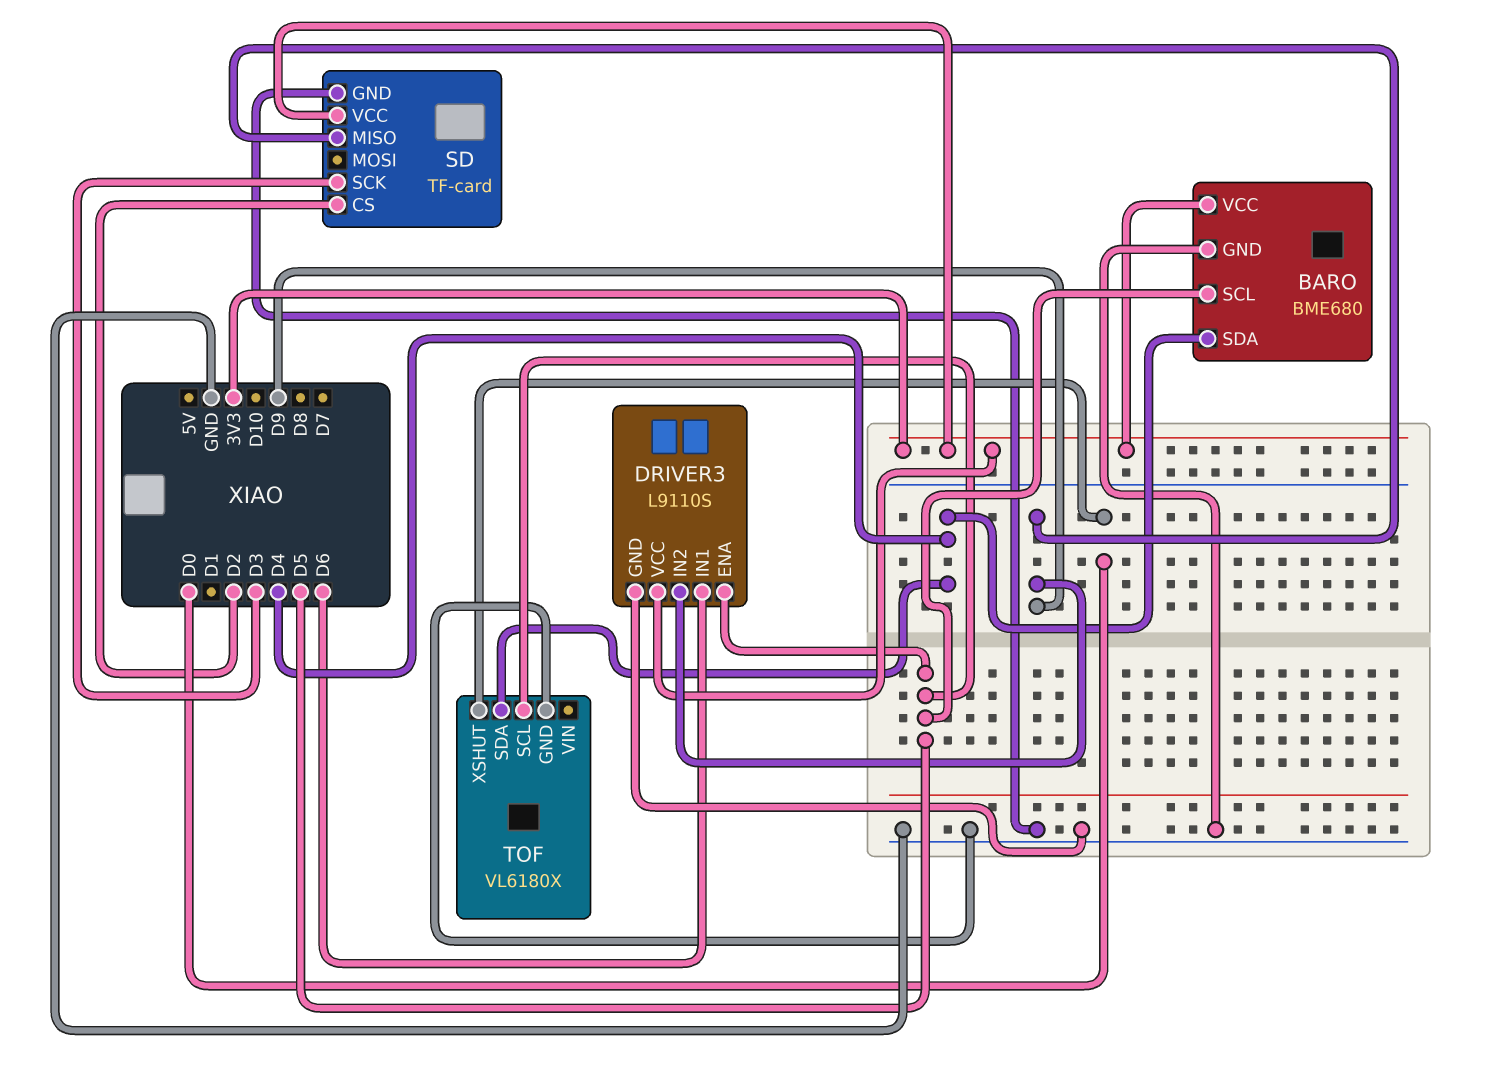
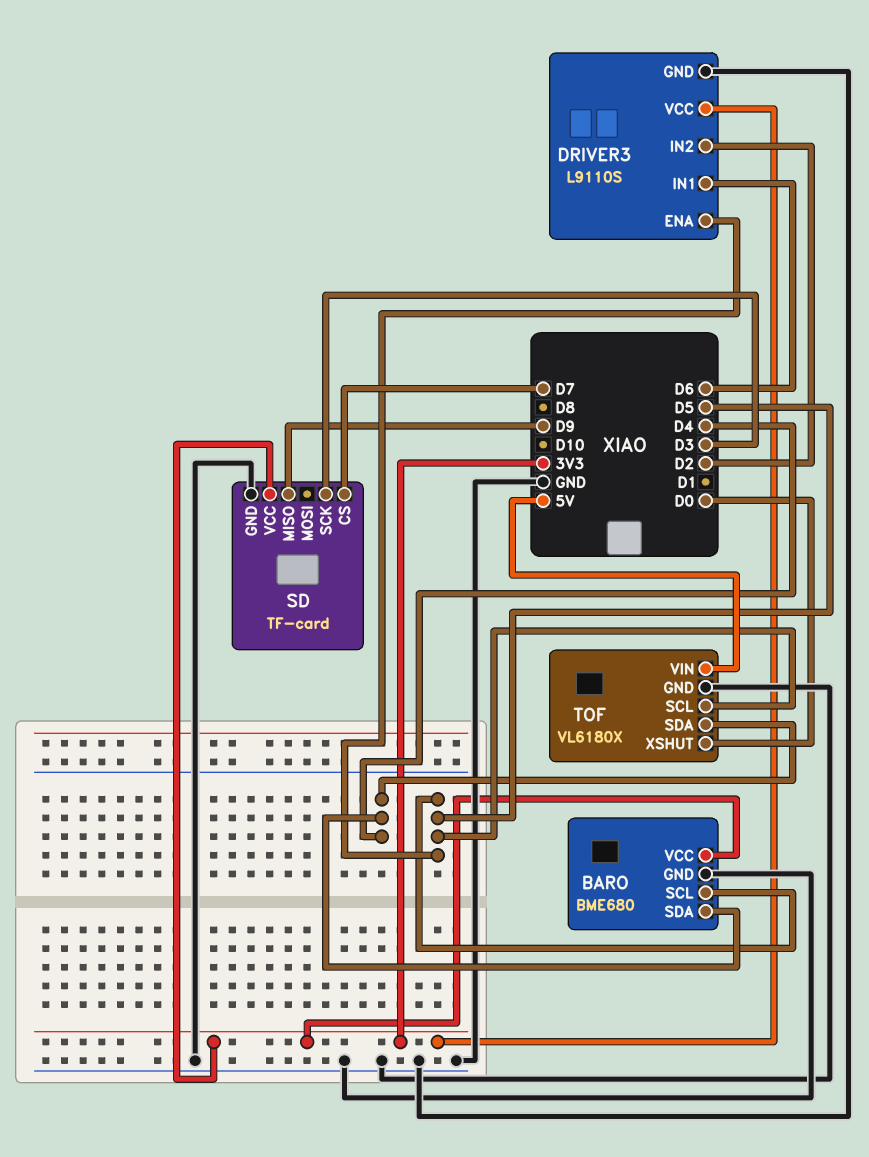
DRIVER3 pin IN2: D9 -> D2
SD pin CS: D2 -> D7
TOF pin VIN: none -> 5V

